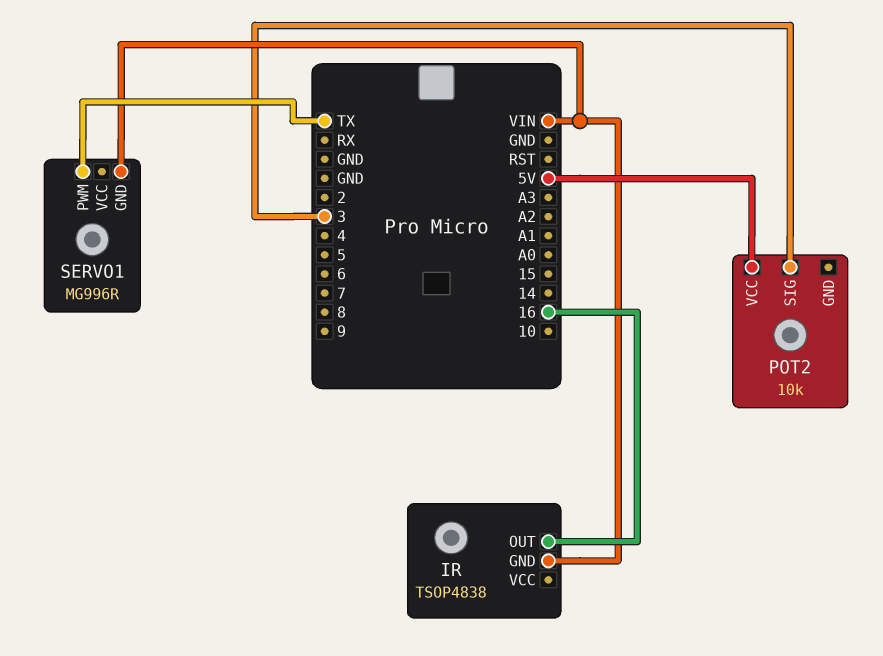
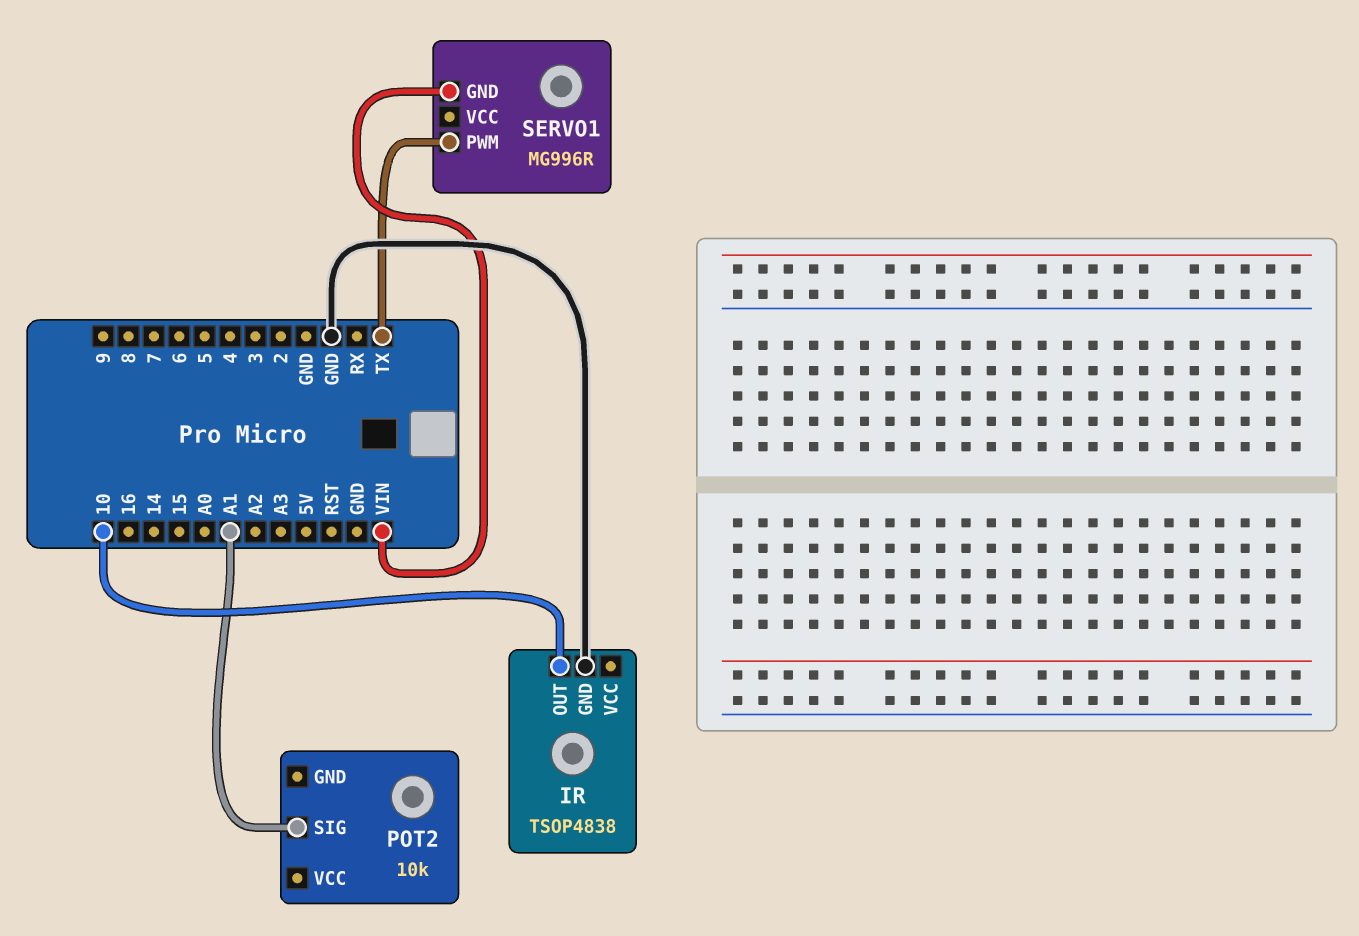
IR pin GND: VIN -> GND
IR pin OUT: 16 -> 10
POT2 pin SIG: 3 -> A1
POT2 pin VCC: 5V -> none

